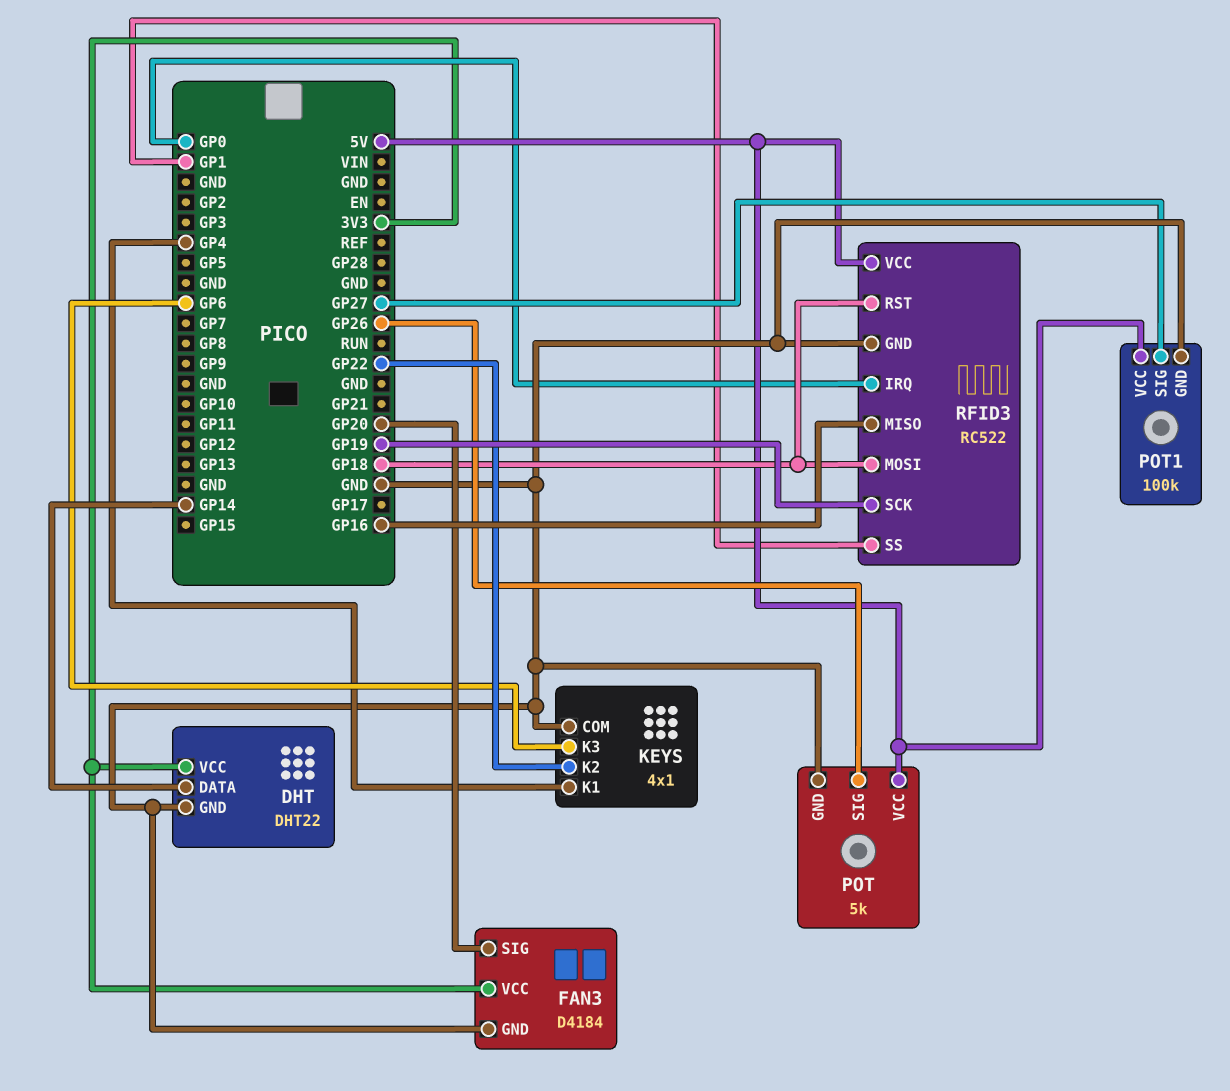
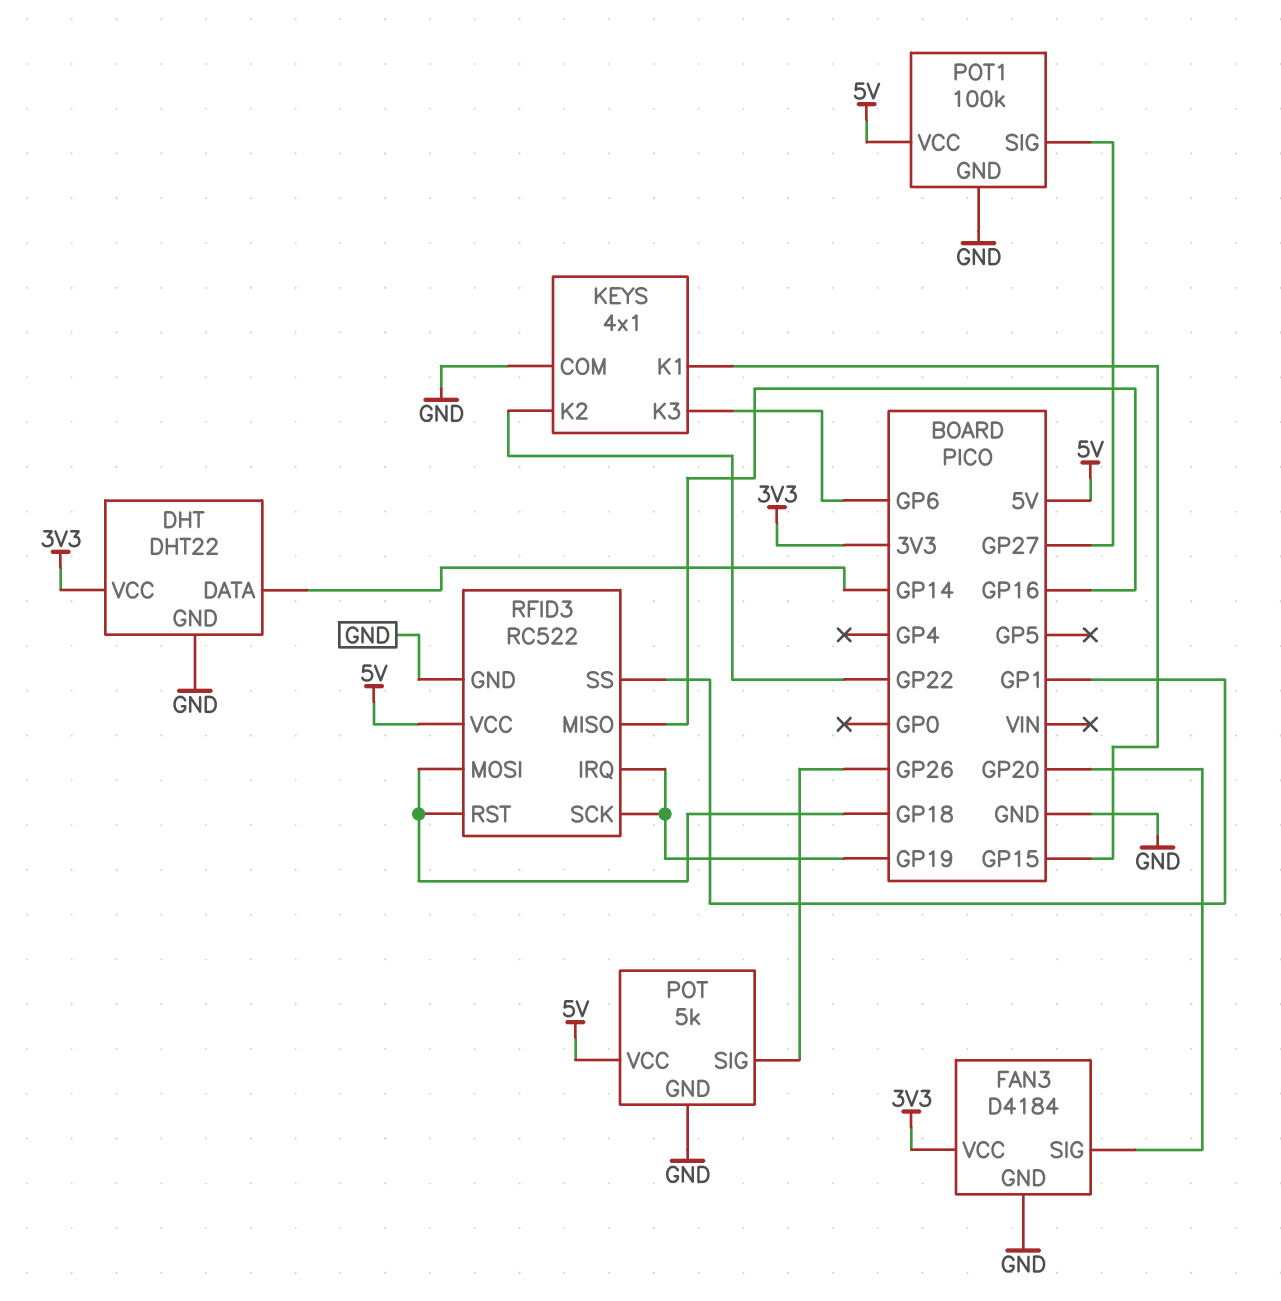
KEYS pin K1: GP4 -> GP15
RFID3 pin IRQ: GP0 -> GP19

